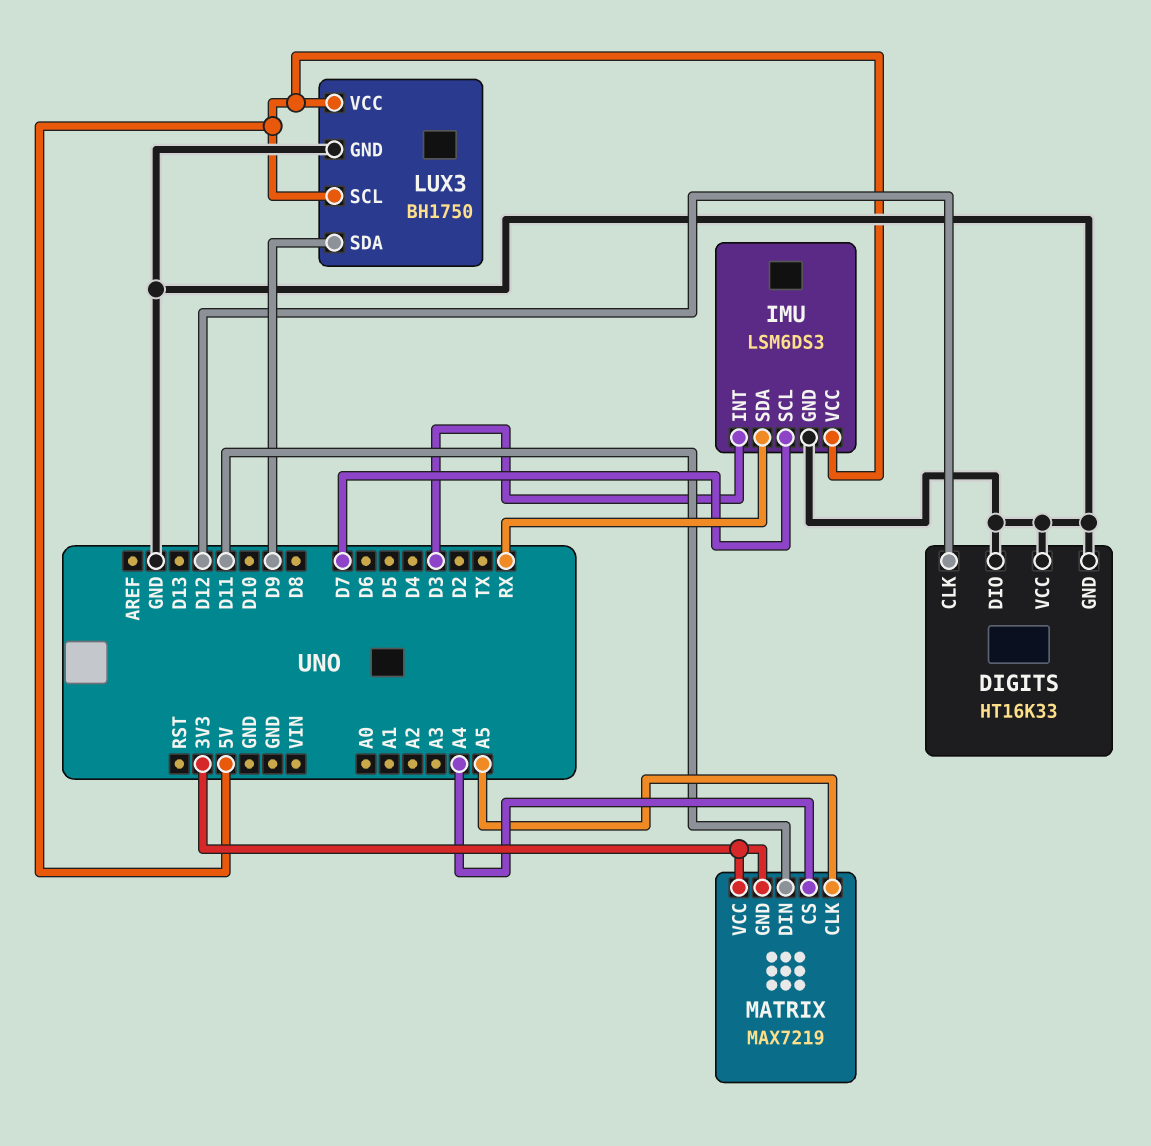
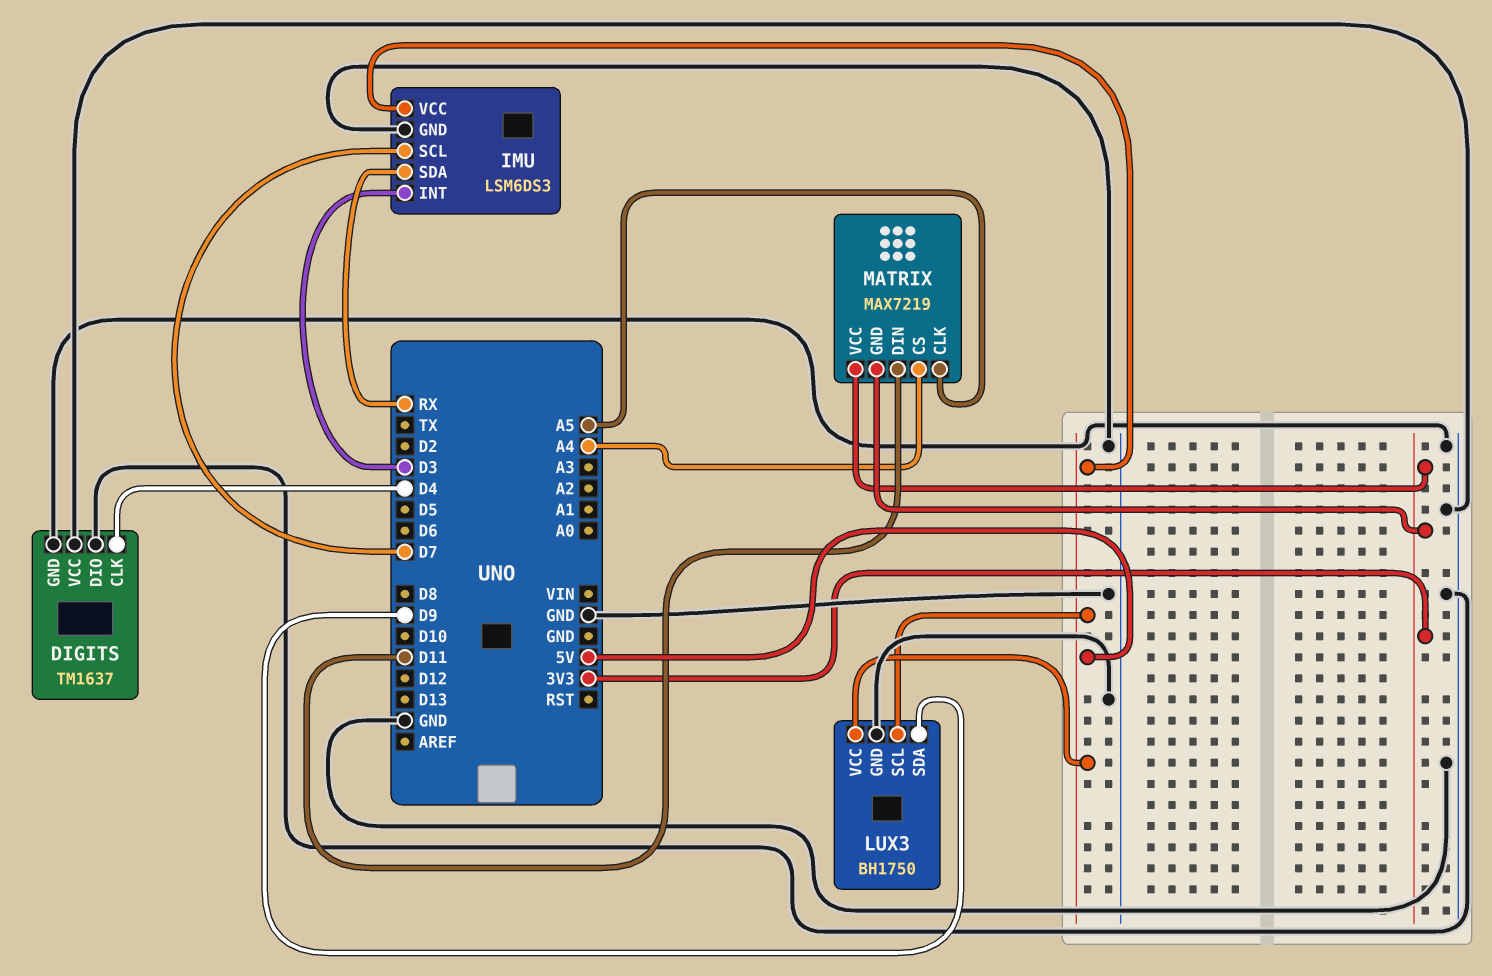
DIGITS: HT16K33 -> TM1637
DIGITS pin CLK: D12 -> D4

